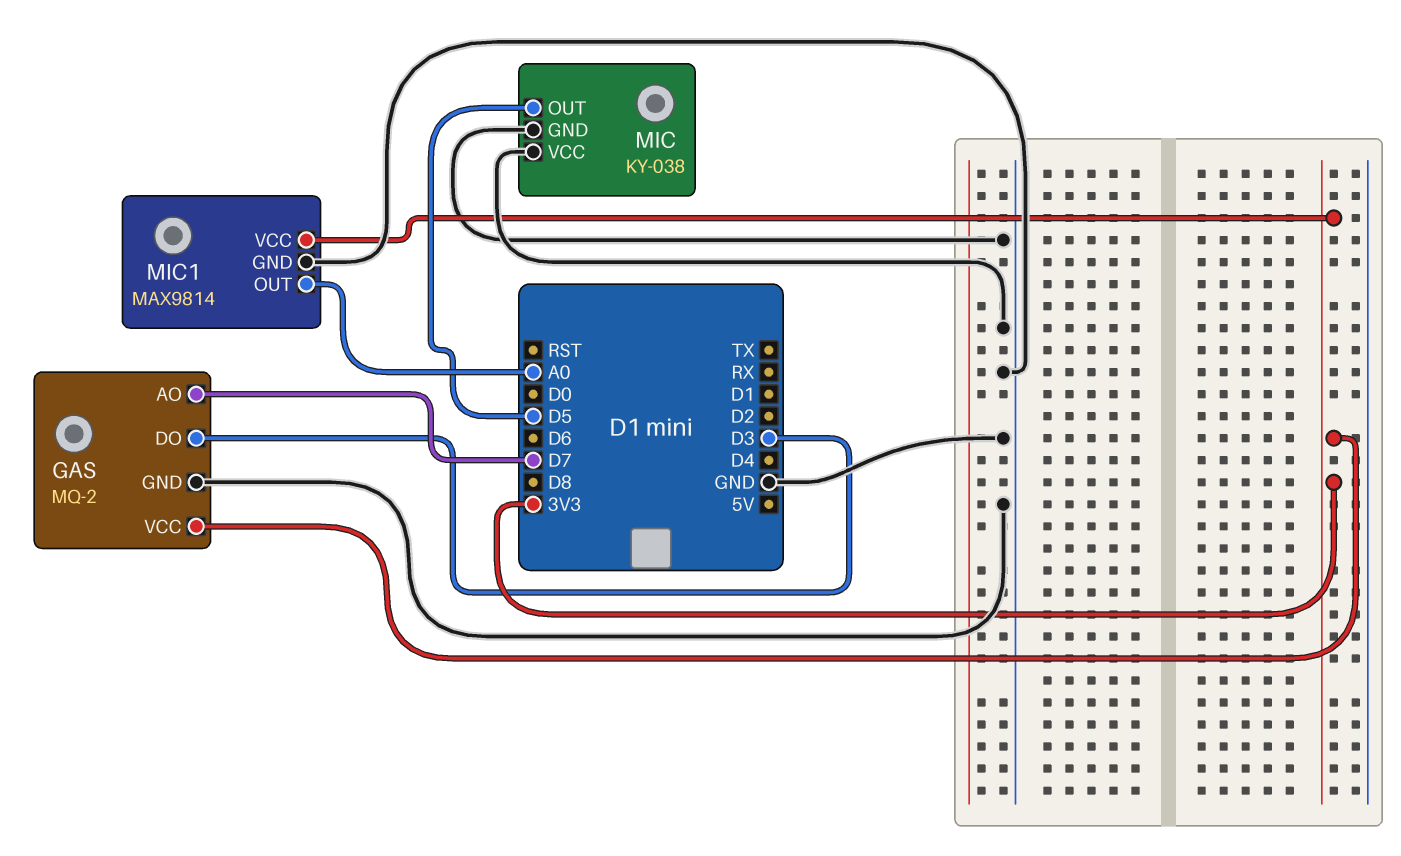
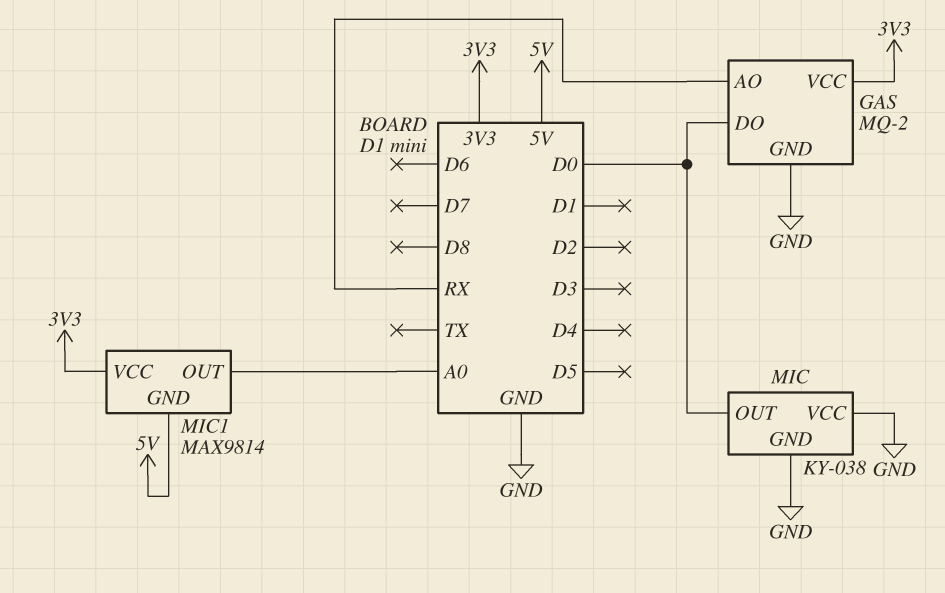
GAS pin AO: D7 -> RX
GAS pin DO: D3 -> D0
MIC pin OUT: D5 -> D0
MIC1 pin GND: GND -> 5V

